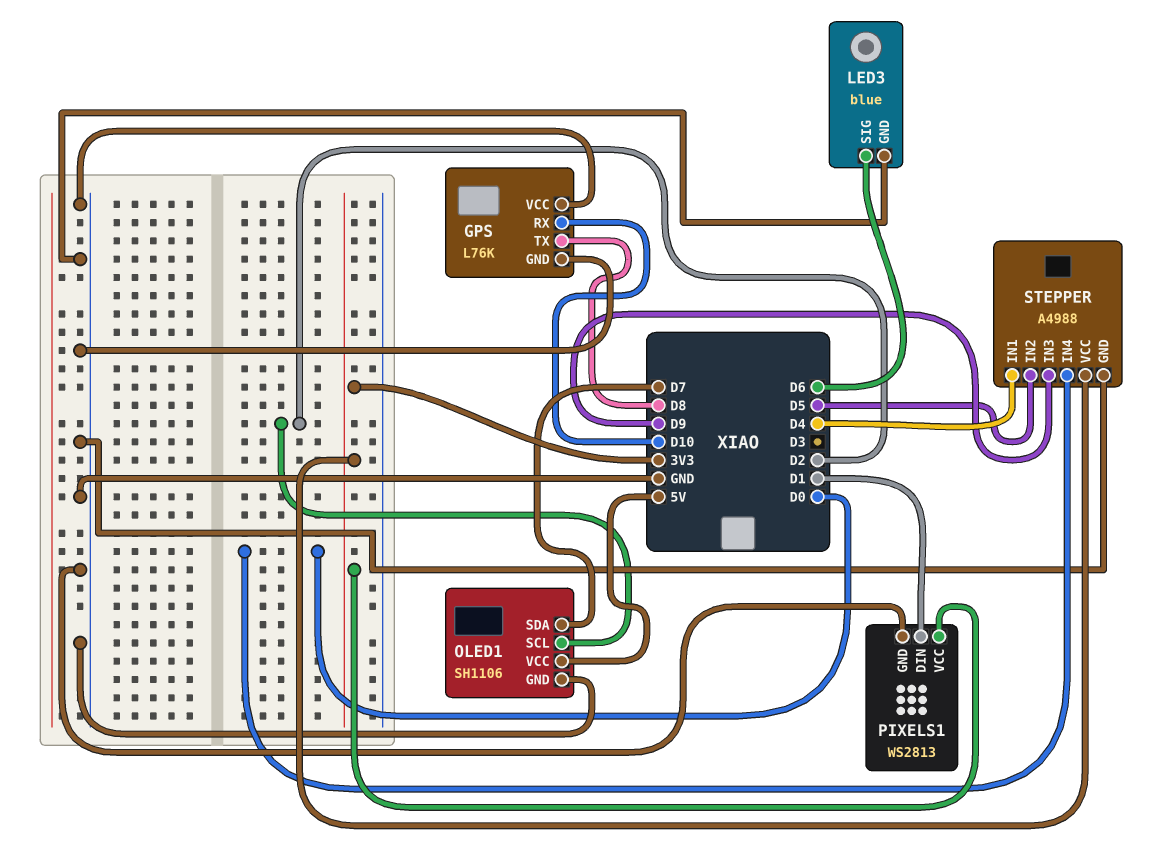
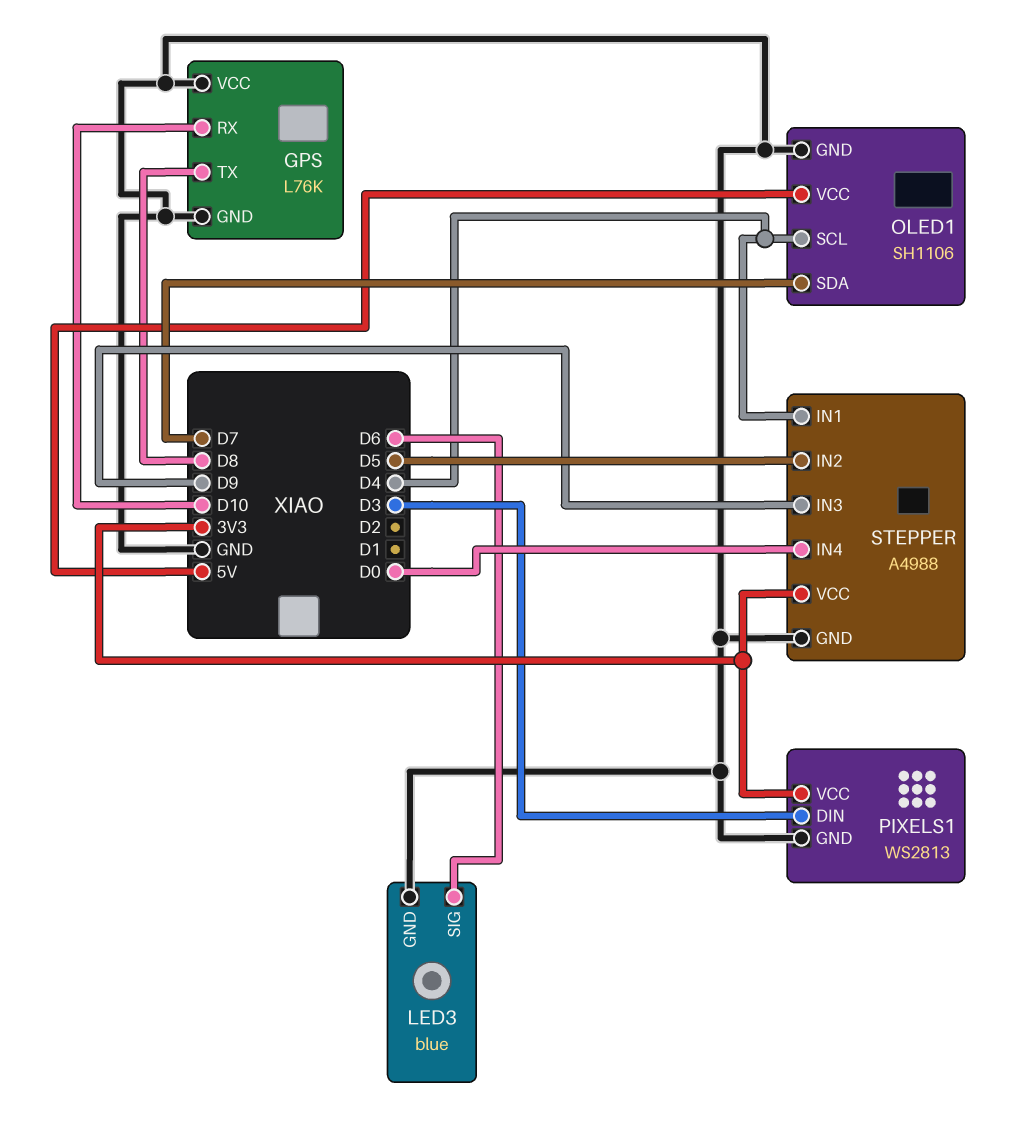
OLED1 pin SCL: D2 -> D4
PIXELS1 pin DIN: D1 -> D3

